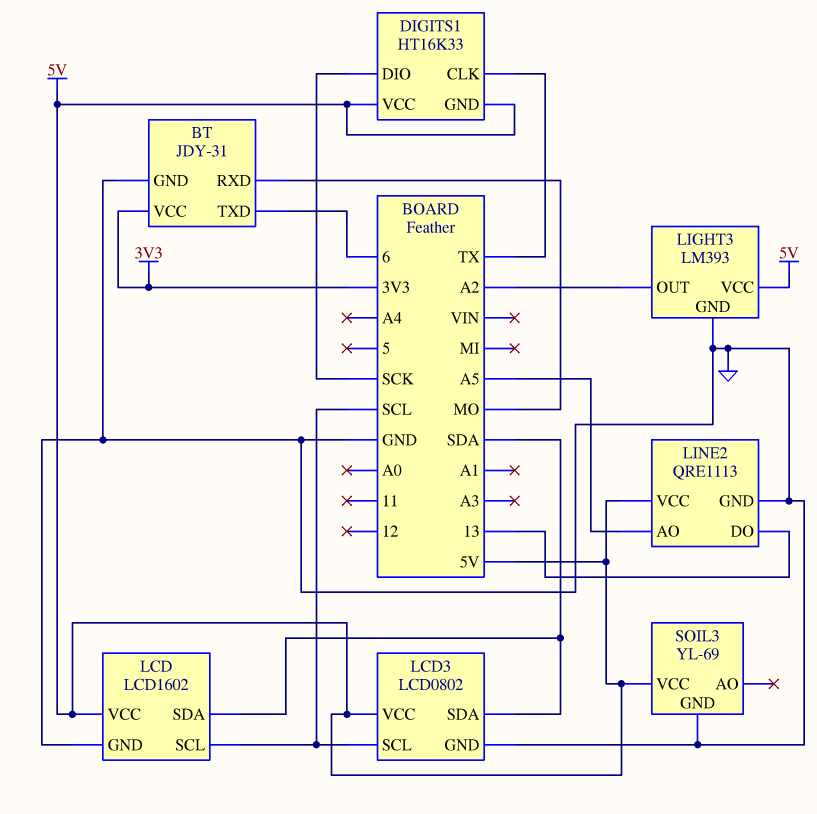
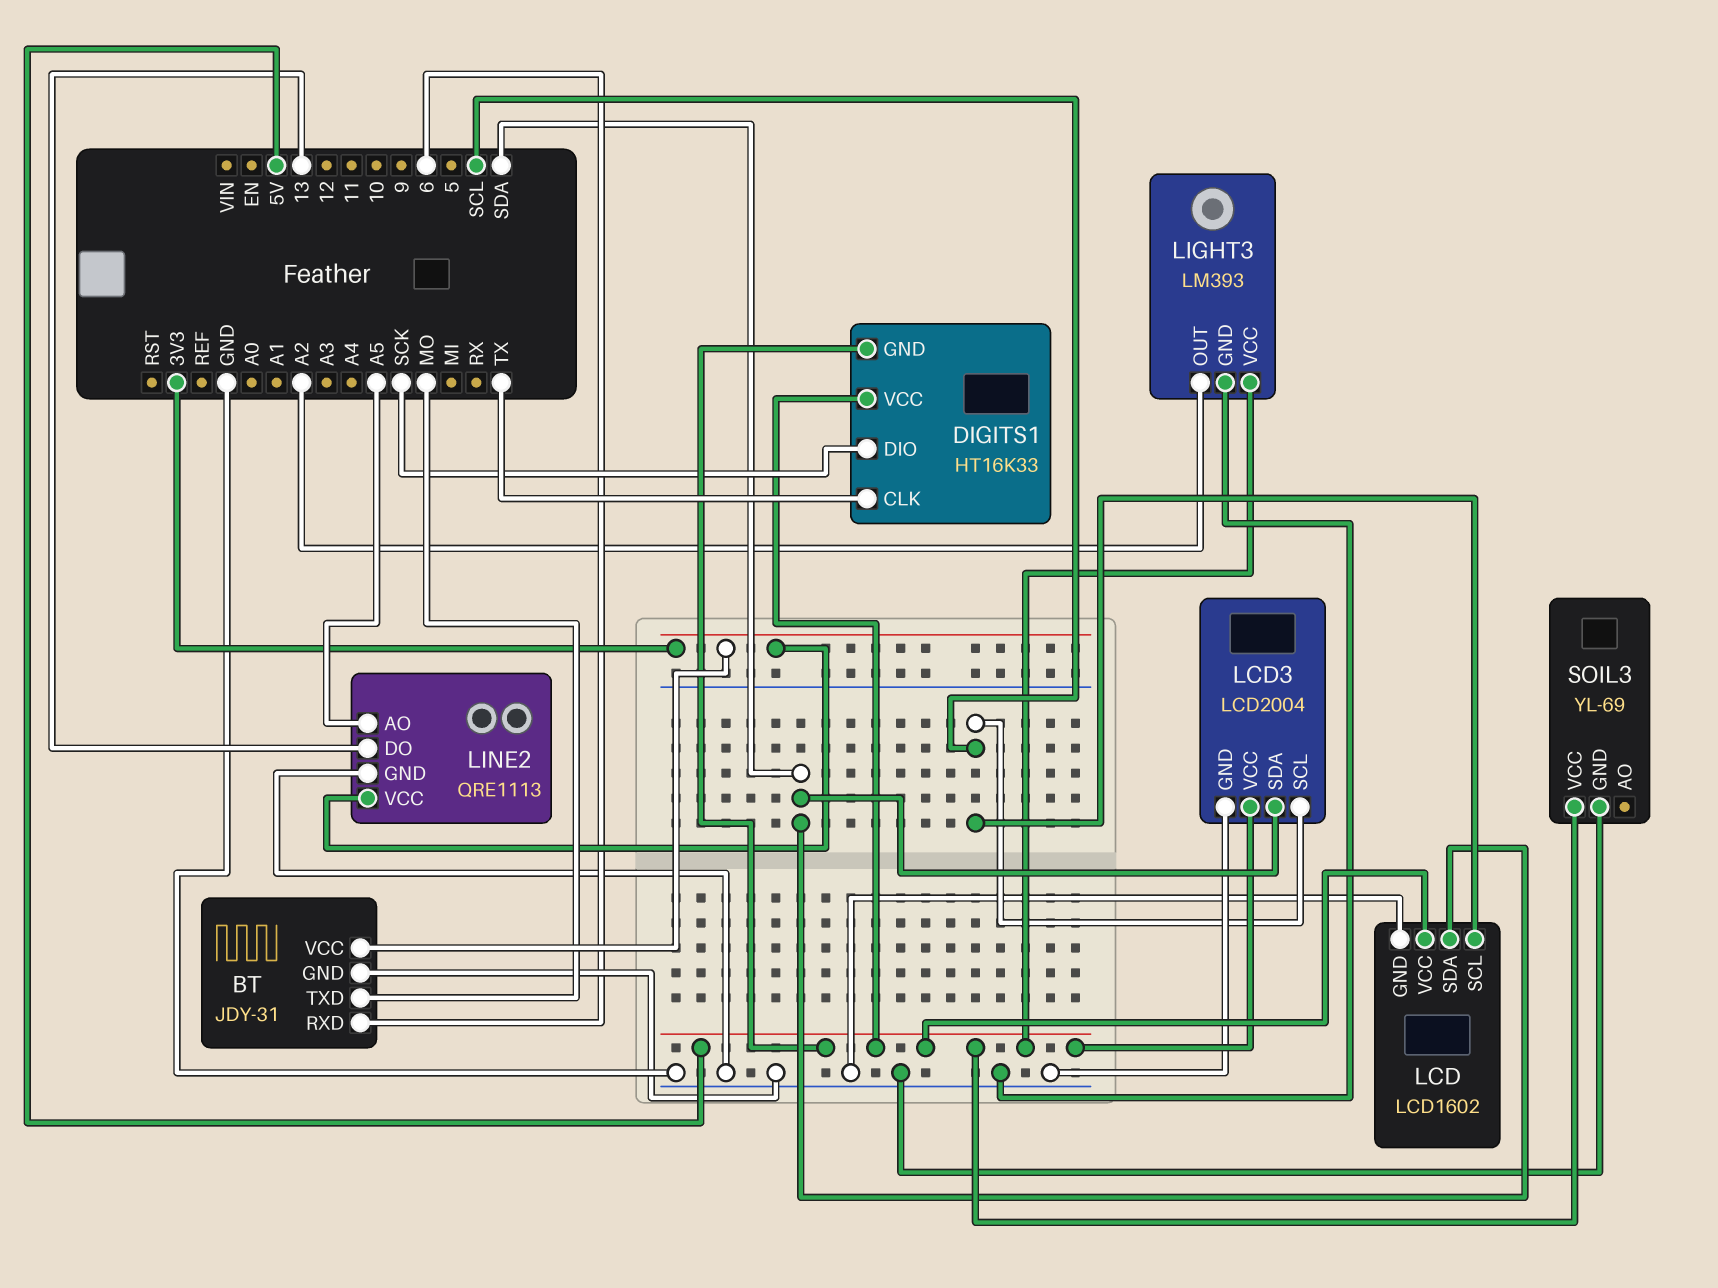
BT pin RXD: MO -> 6
BT pin TXD: 6 -> MO
LCD3: LCD0802 -> LCD2004
LINE2 pin VCC: 5V -> 3V3

